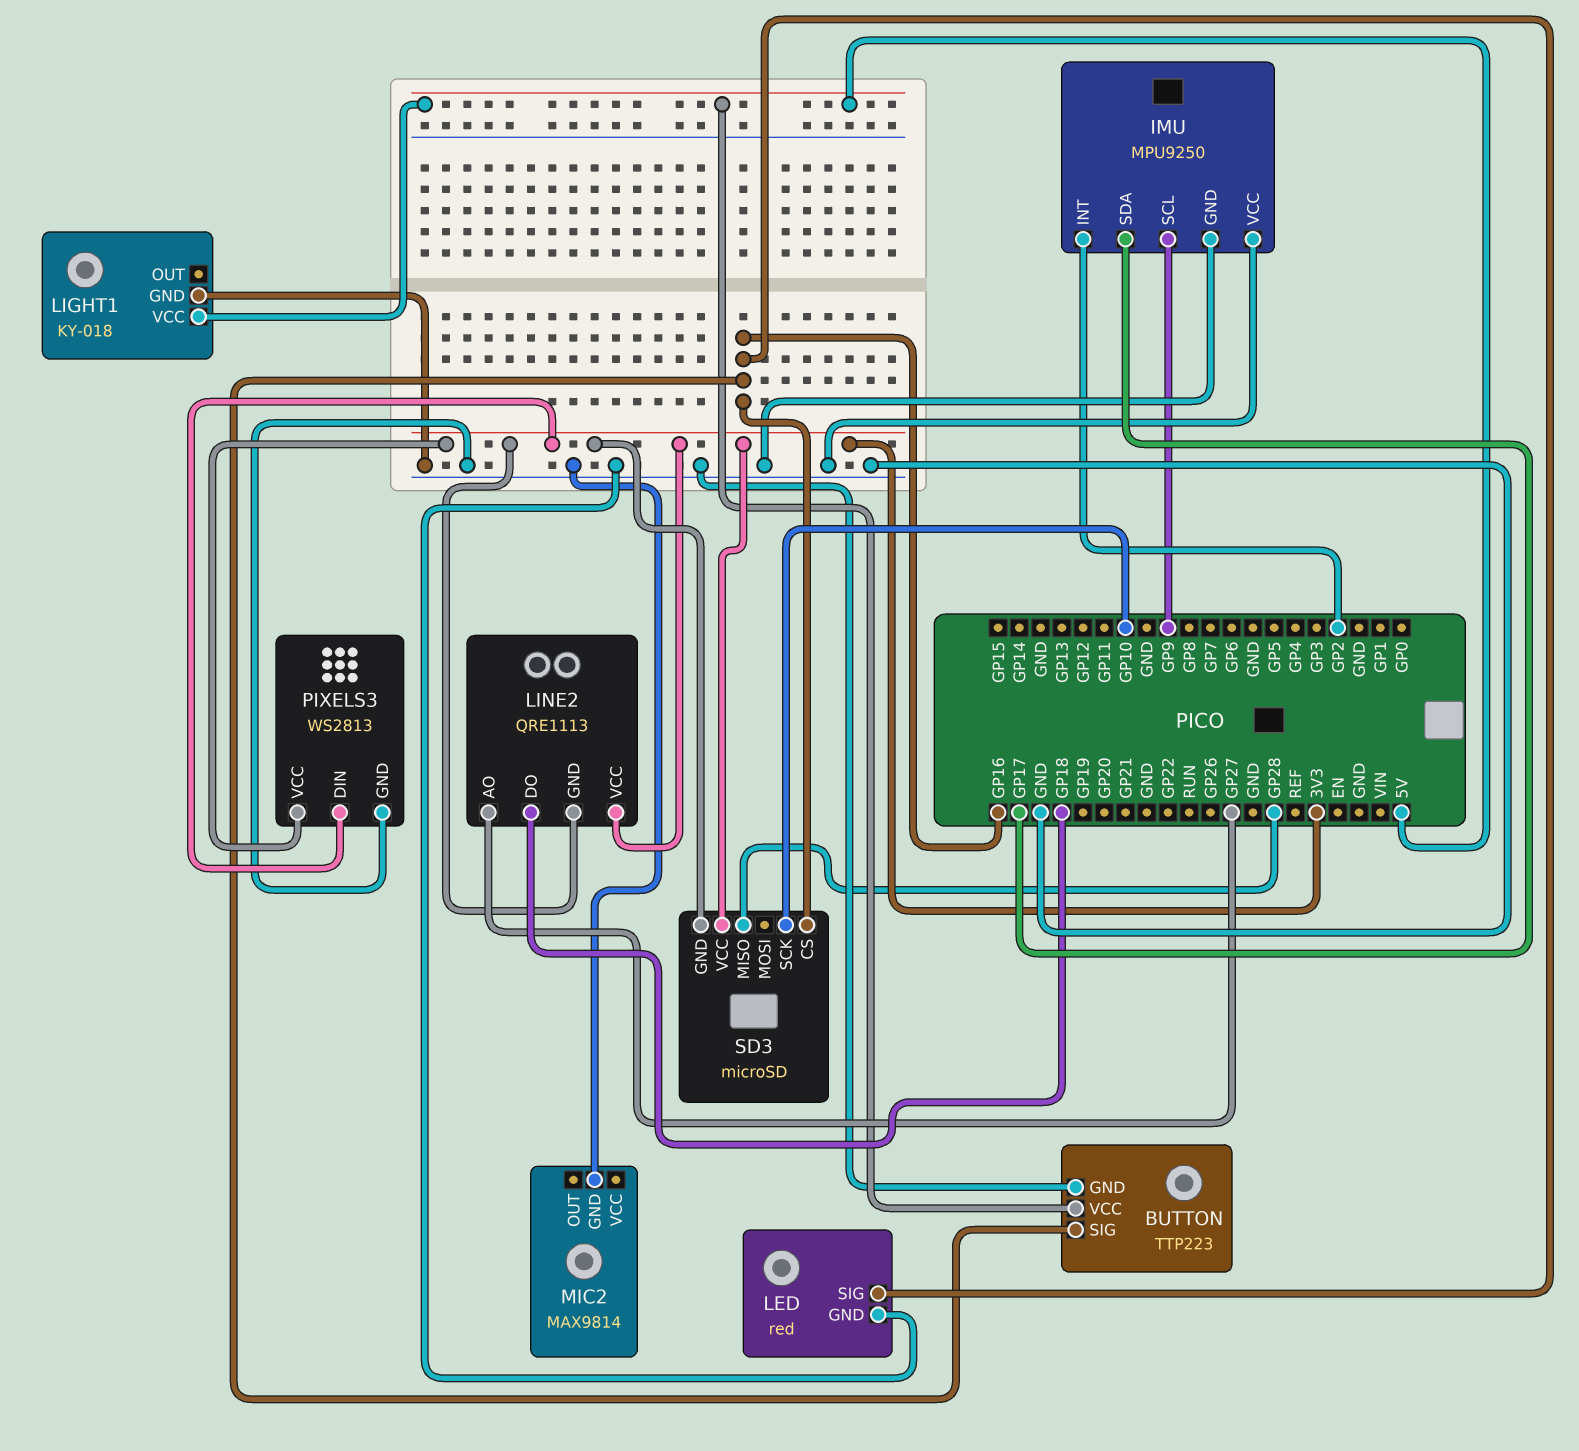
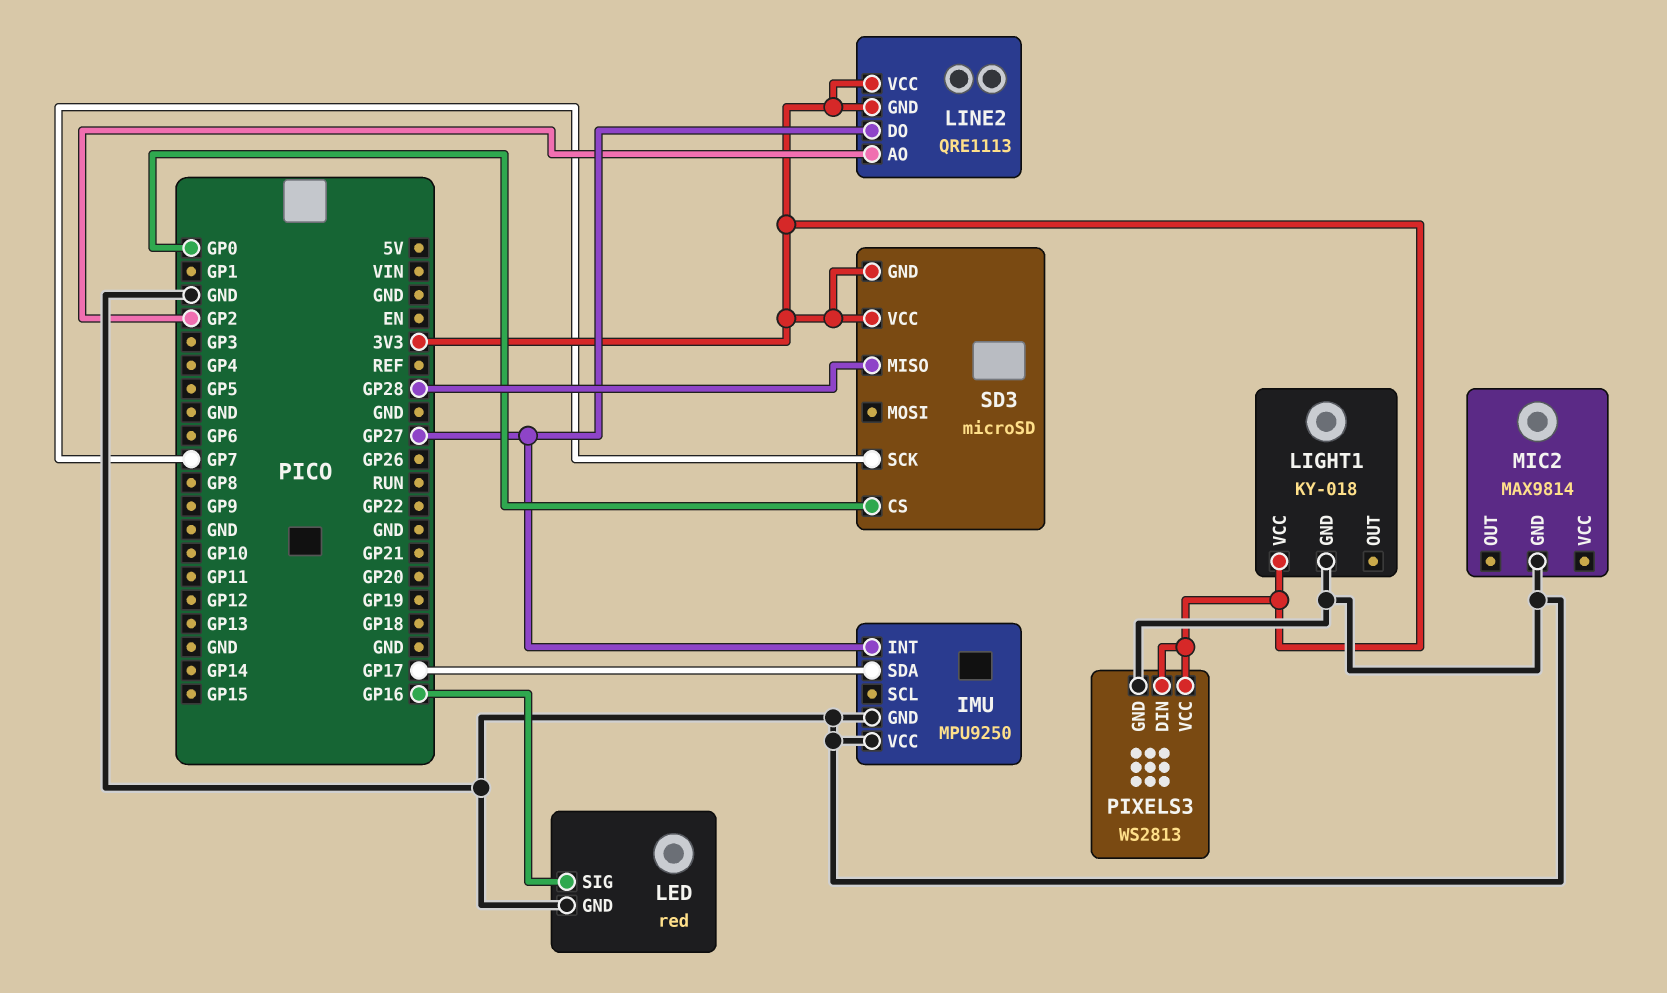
BUTTON: TTP223 -> none
BUTTON pin GND: GND -> none
BUTTON pin SIG: GP16 -> none
BUTTON pin VCC: 5V -> none
IMU pin INT: GP2 -> GP27
IMU pin SCL: GP9 -> none
LIGHT1 pin VCC: 5V -> 3V3
LINE2 pin AO: GP27 -> GP2
LINE2 pin DO: GP18 -> GP27
SD3 pin CS: GP16 -> GP0
SD3 pin SCK: GP10 -> GP7

